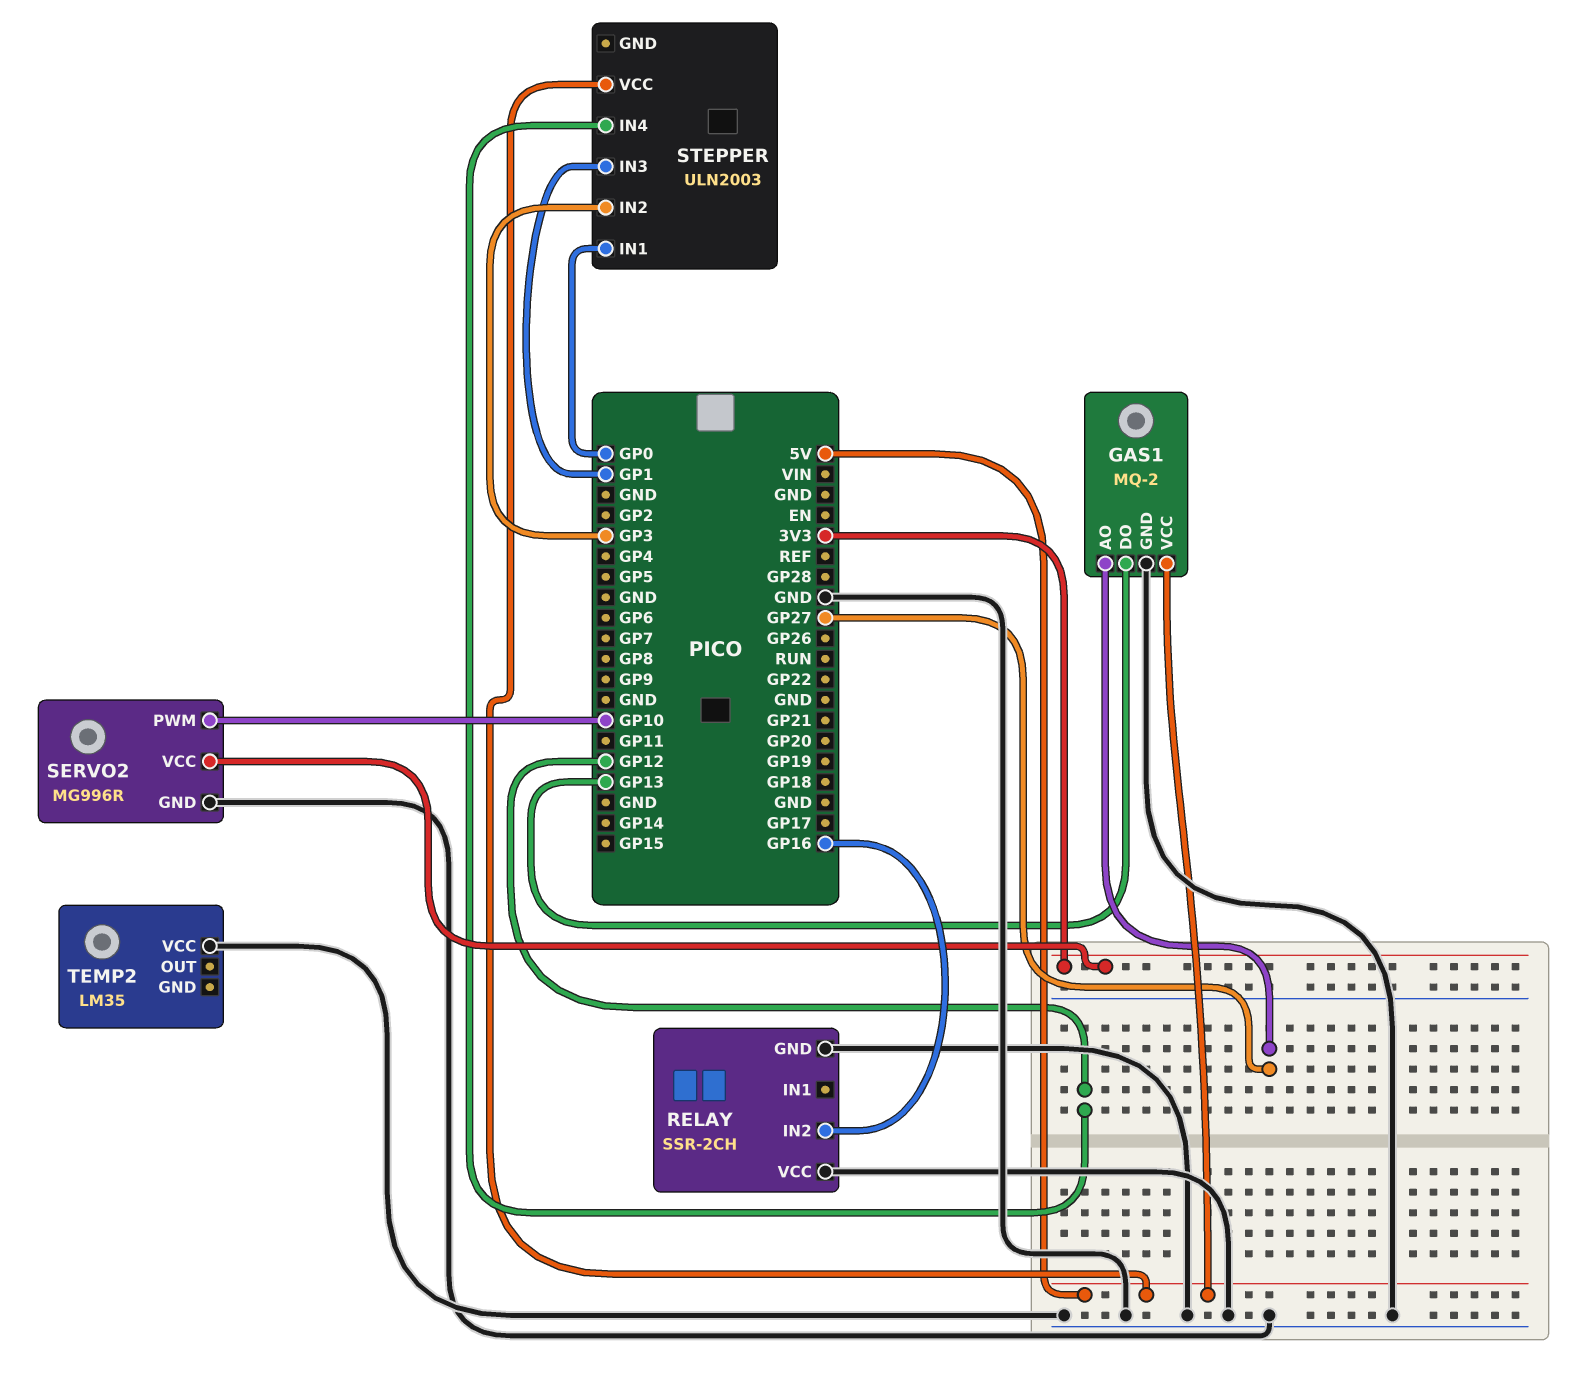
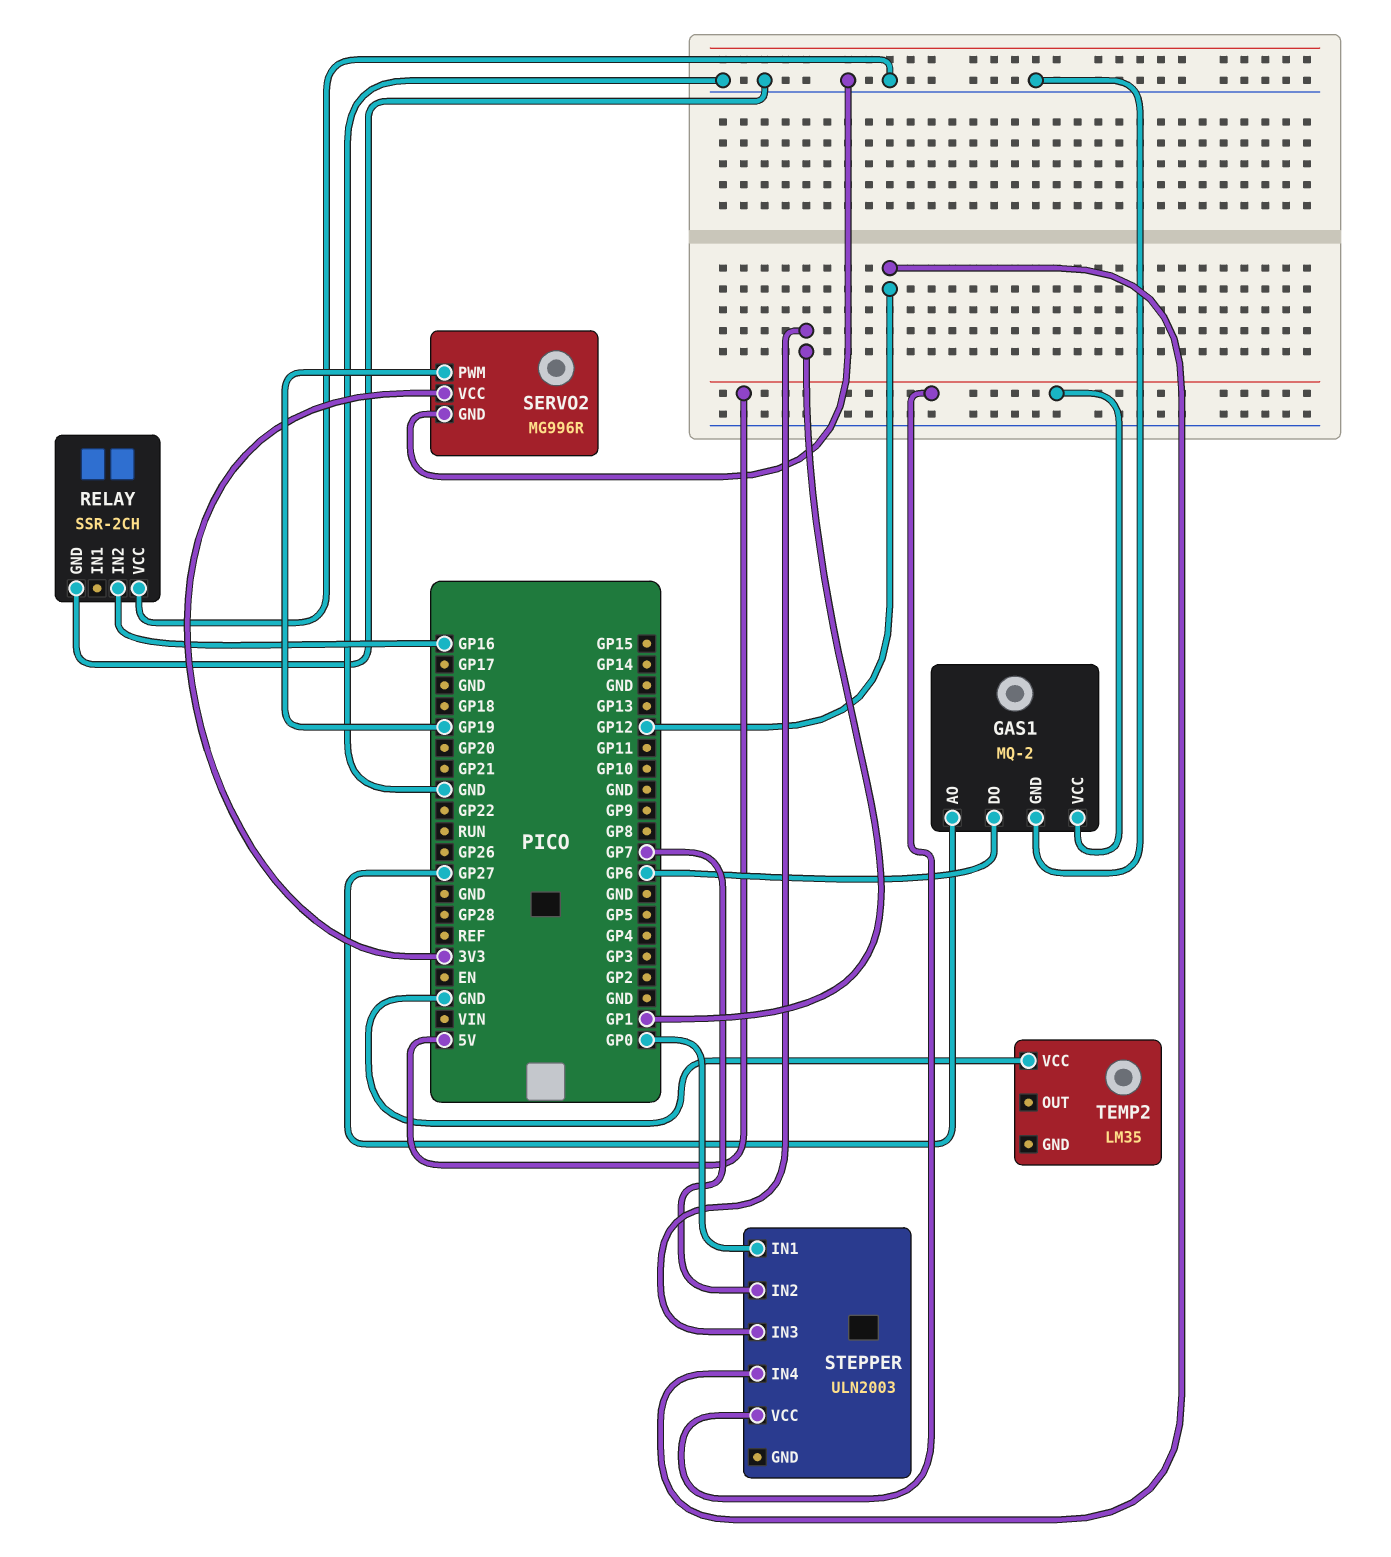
GAS1 pin DO: GP13 -> GP6
SERVO2 pin PWM: GP10 -> GP19
STEPPER pin IN2: GP3 -> GP7

